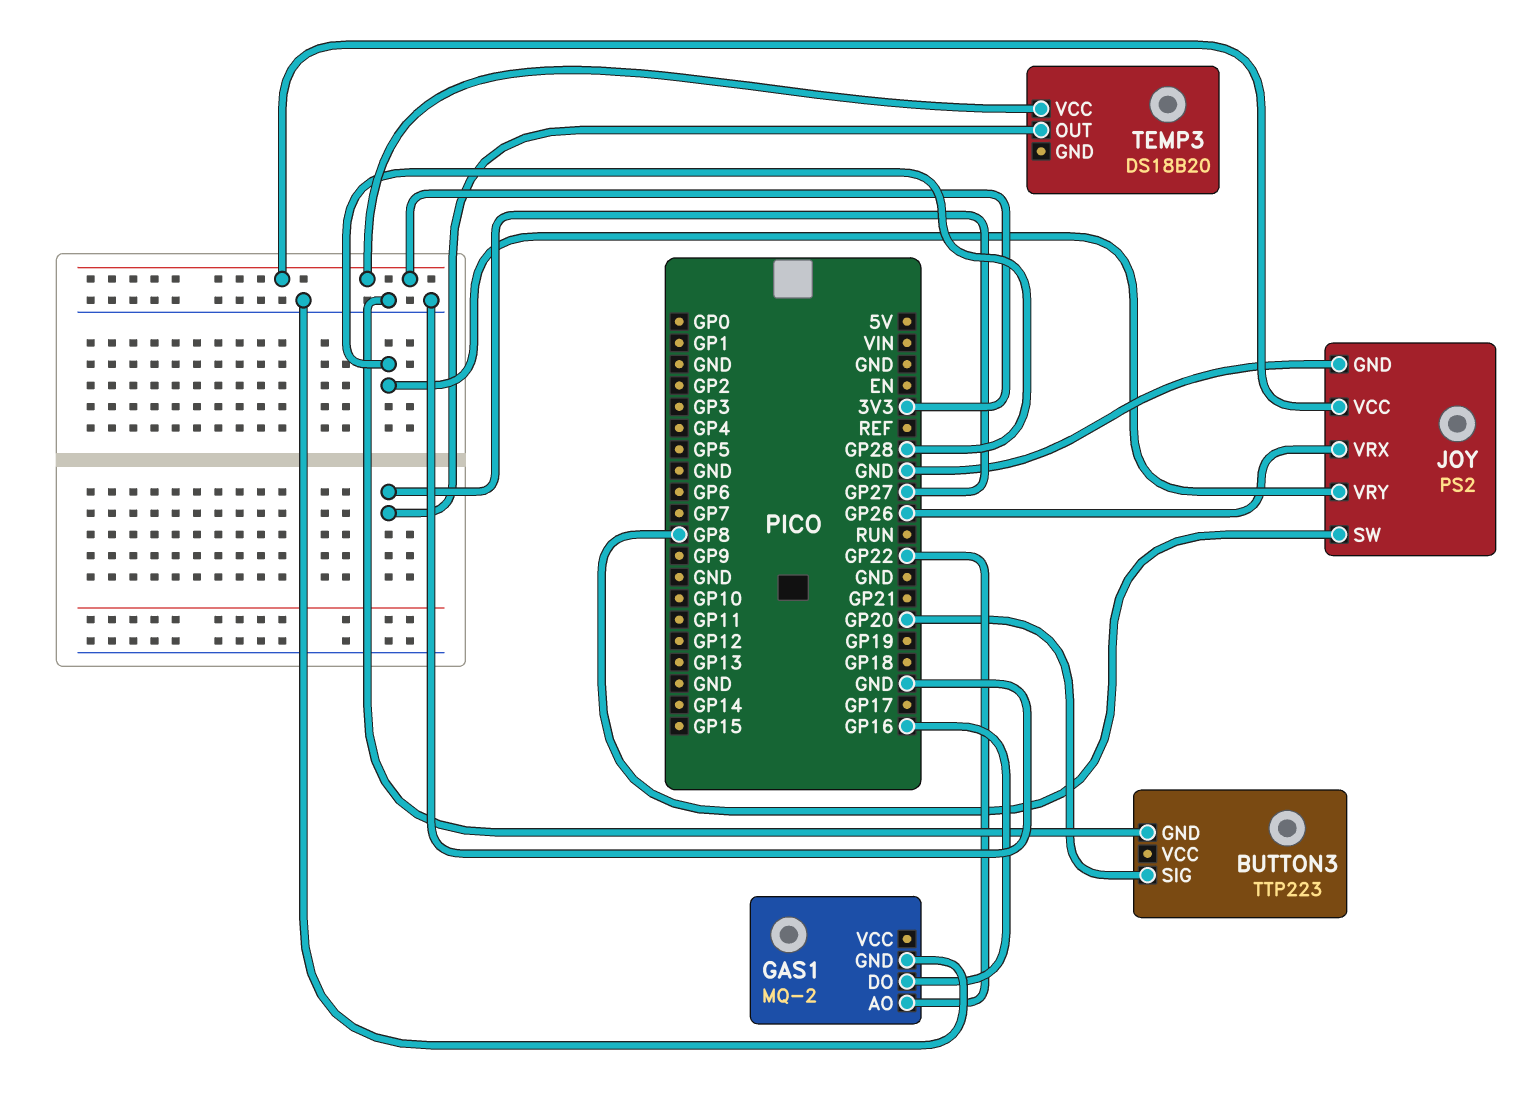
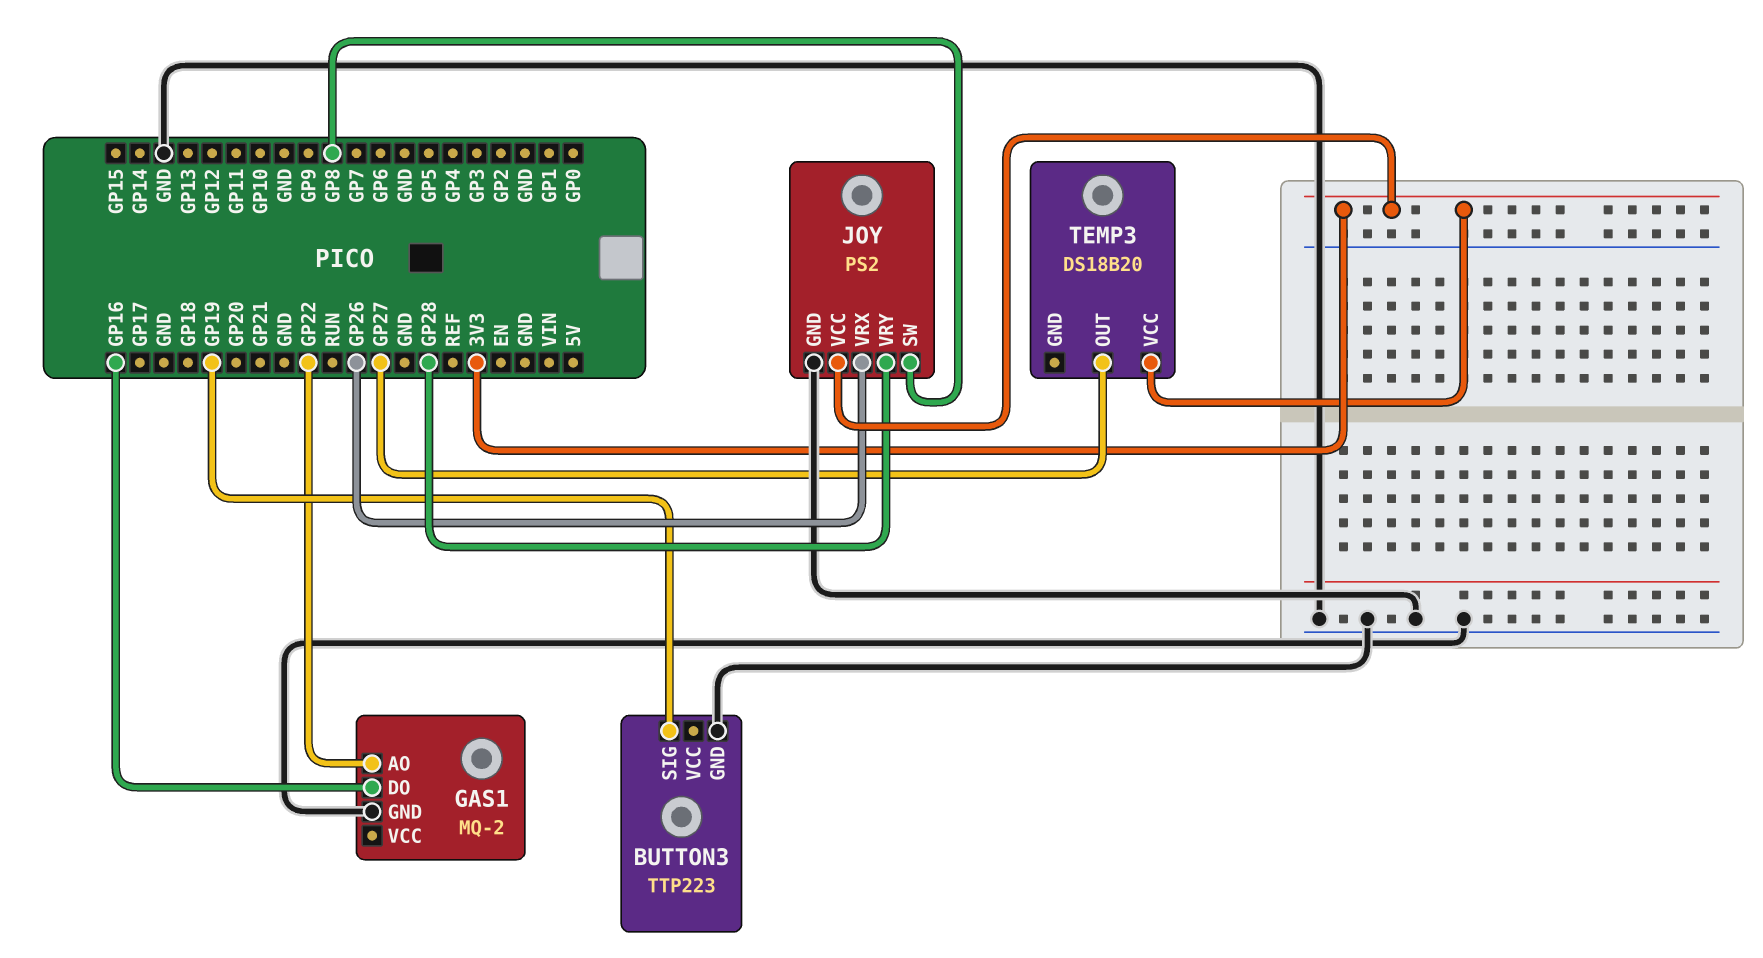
BUTTON3 pin SIG: GP20 -> GP19

